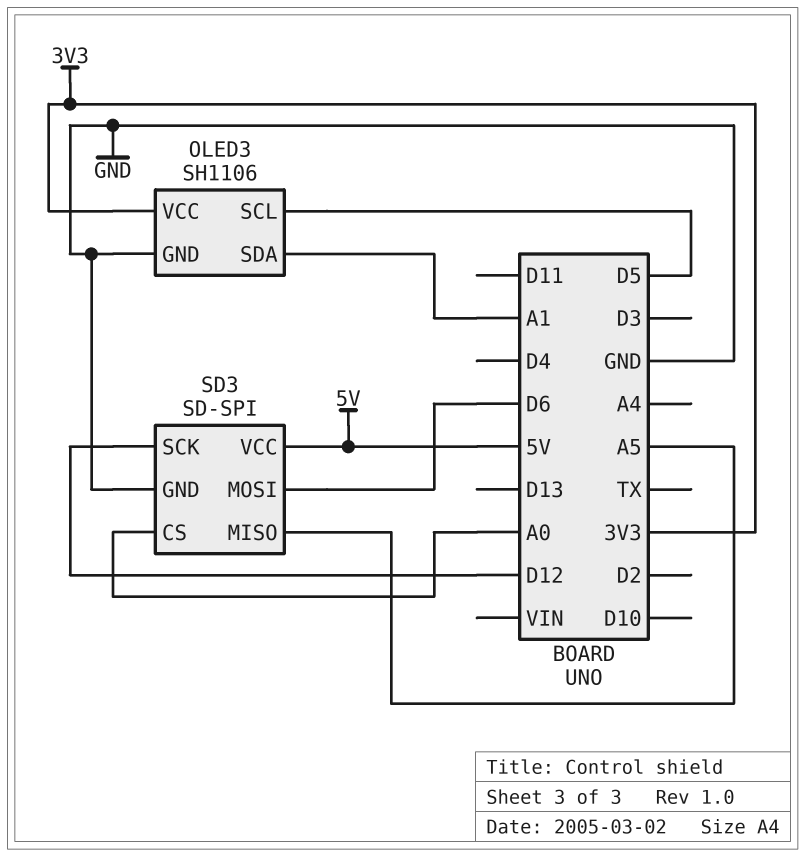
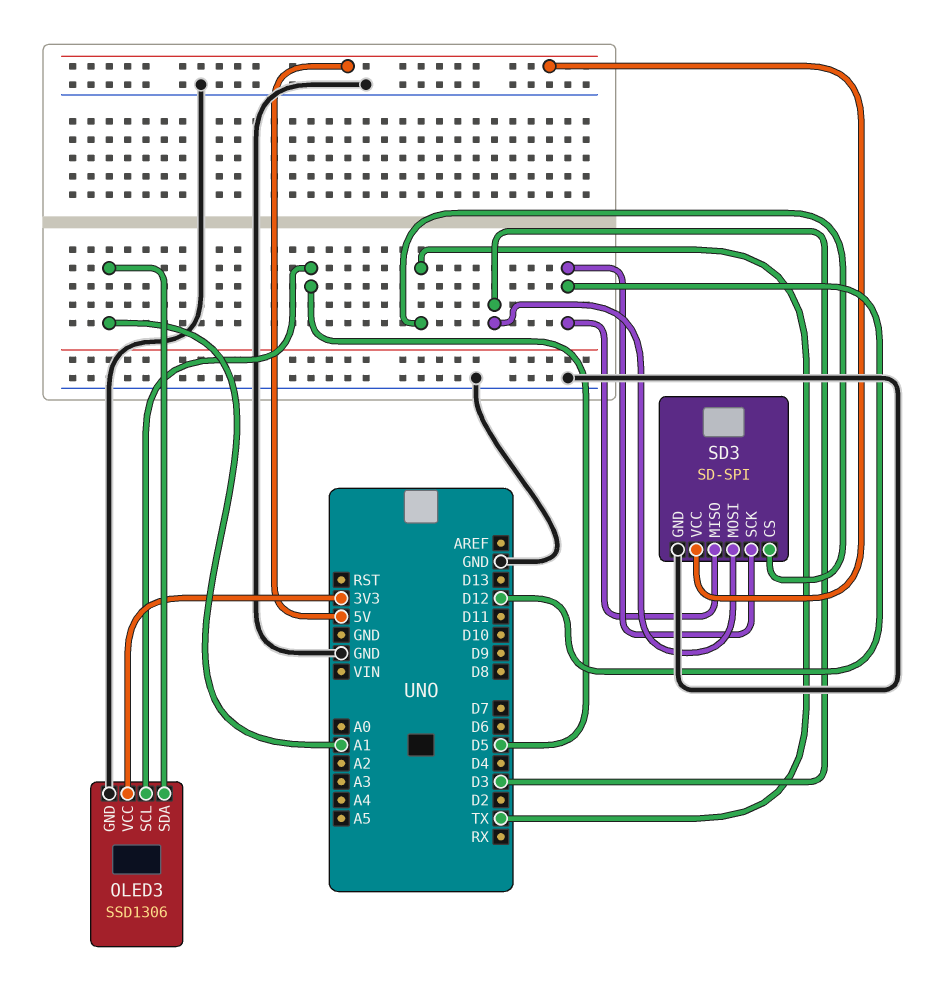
OLED3: SH1106 -> SSD1306
SD3 pin CS: A0 -> TX
SD3 pin MISO: A5 -> D12
SD3 pin MOSI: D6 -> D3

